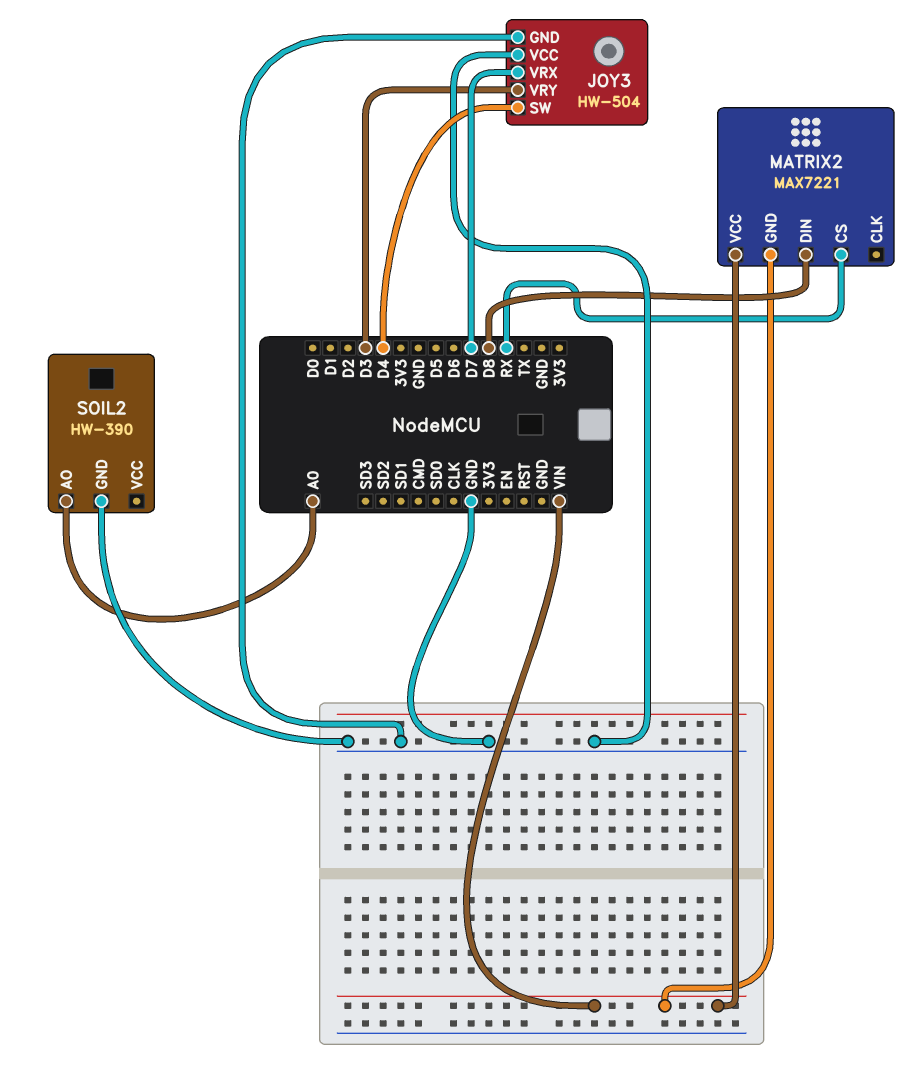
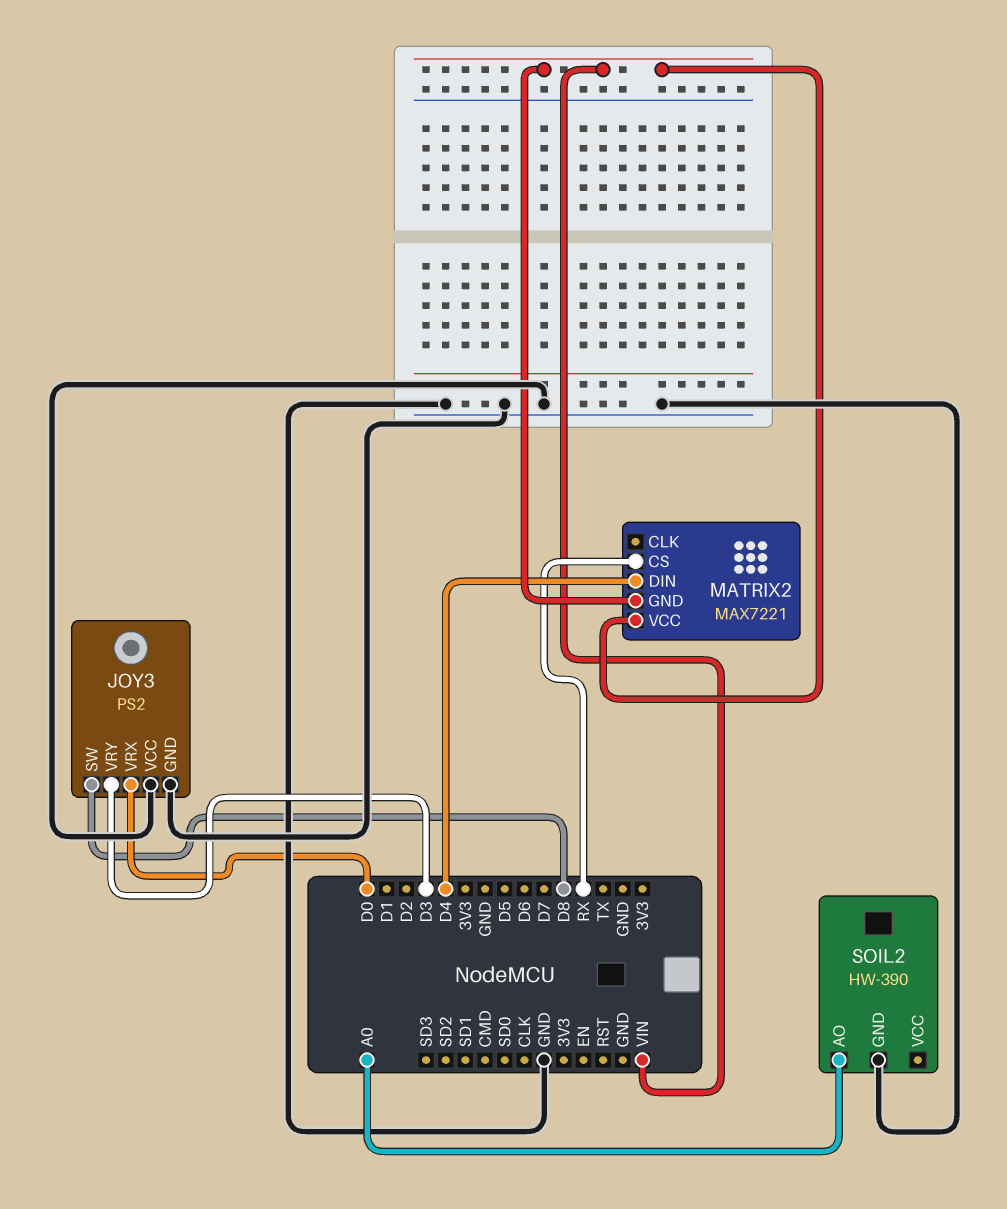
JOY3: HW-504 -> PS2
JOY3 pin SW: D4 -> D8
JOY3 pin VRX: D7 -> D0
MATRIX2 pin DIN: D8 -> D4

